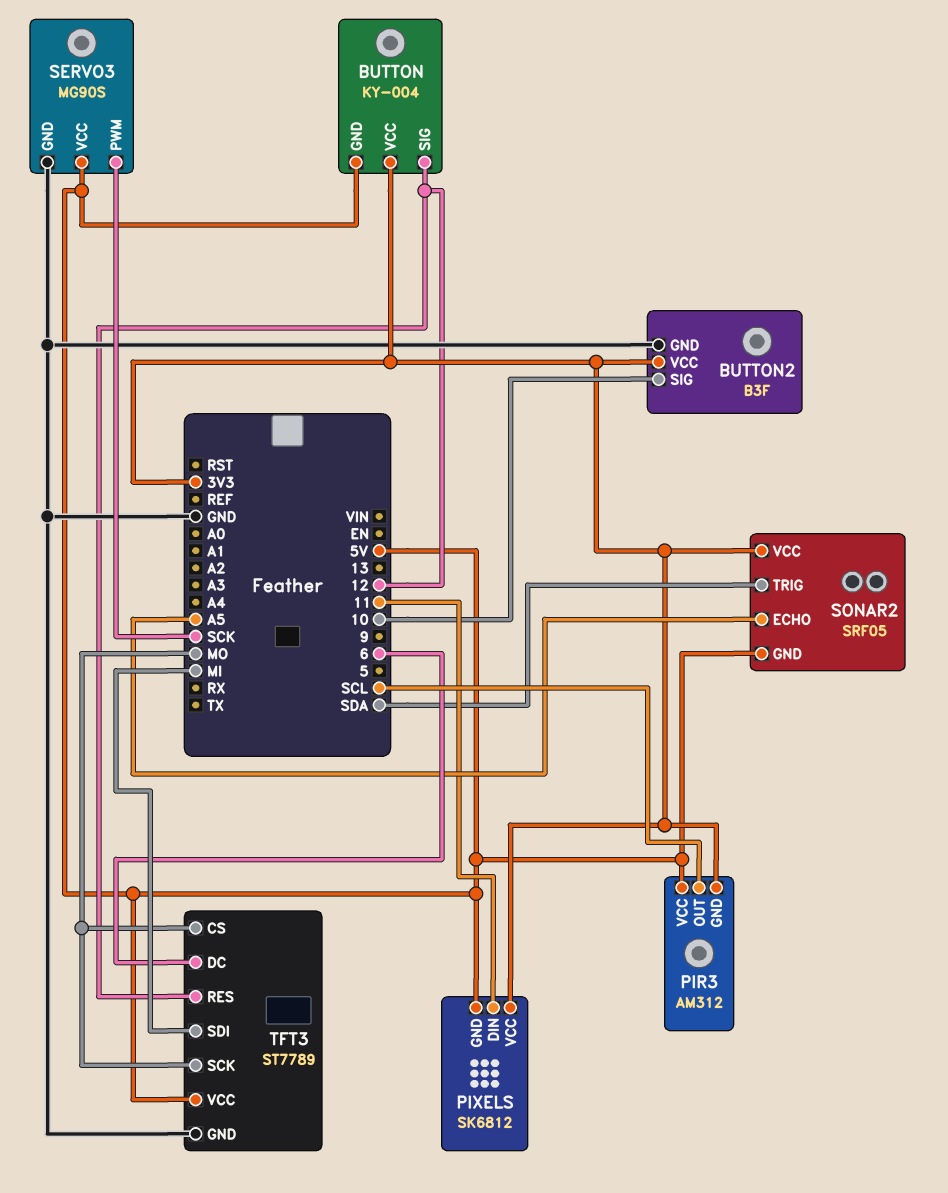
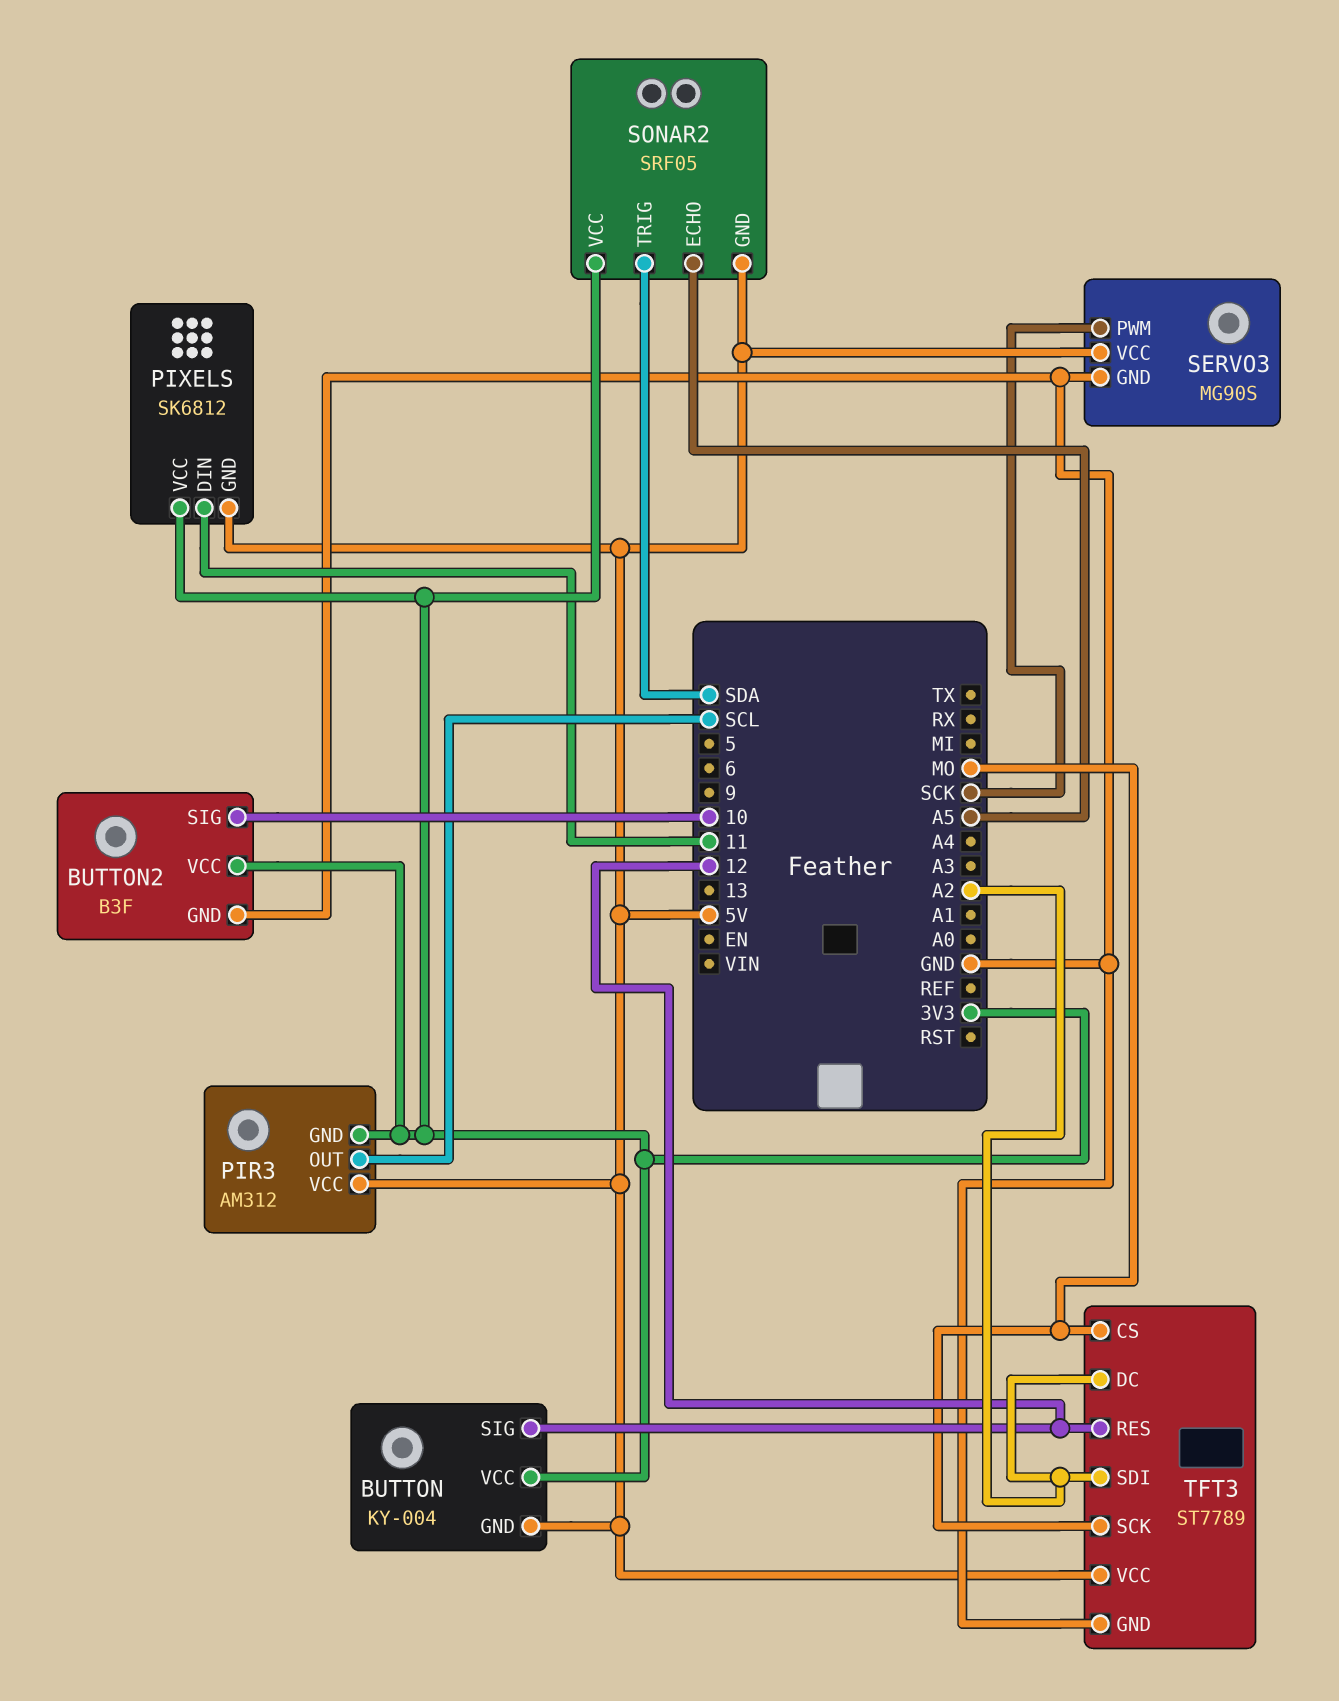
TFT3 pin DC: 6 -> A2
TFT3 pin SDI: MI -> A2

